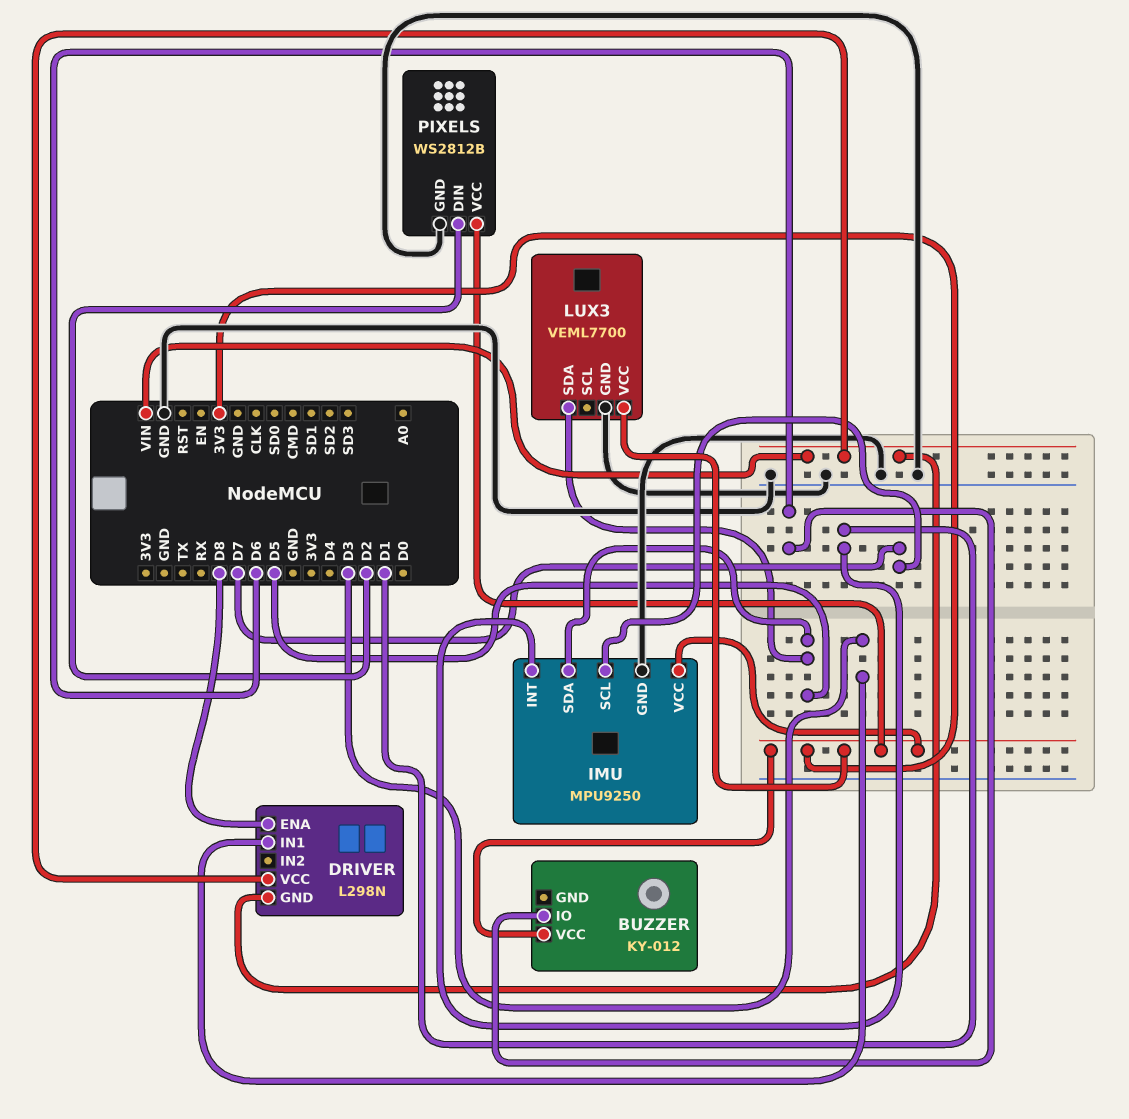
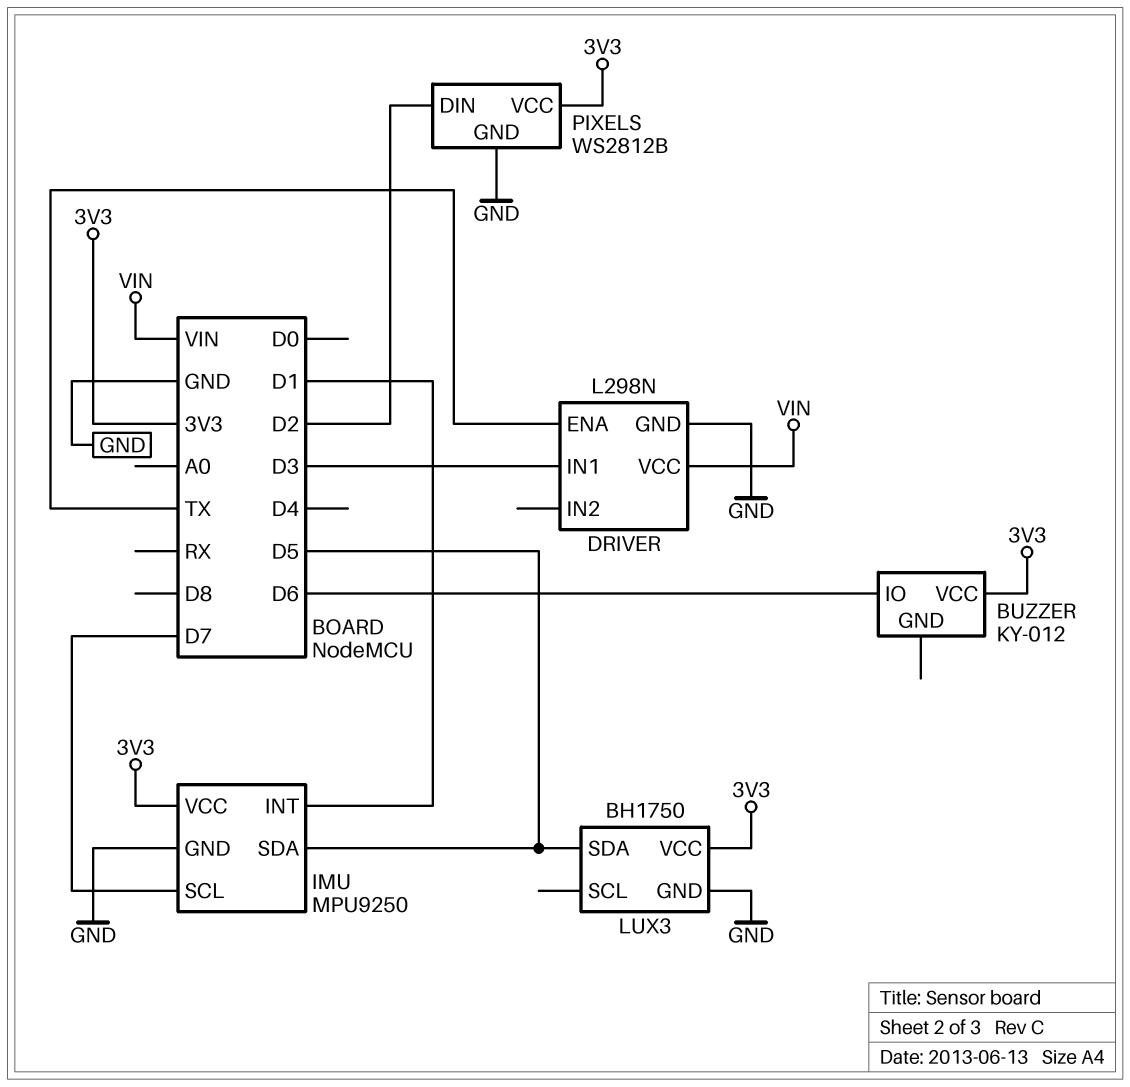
DRIVER pin ENA: D8 -> TX
DRIVER pin GND: VIN -> GND
LUX3: VEML7700 -> BH1750

